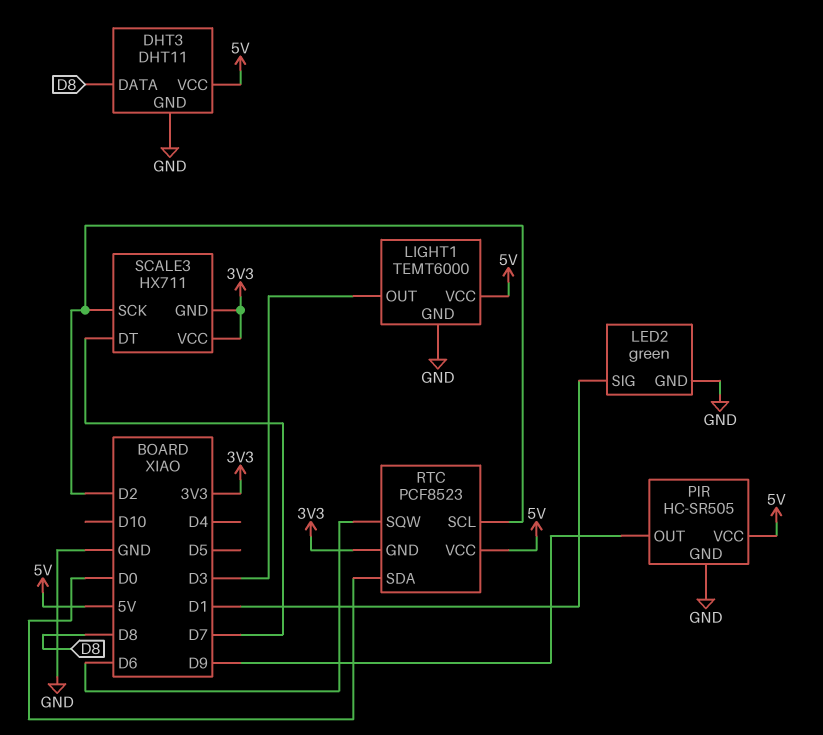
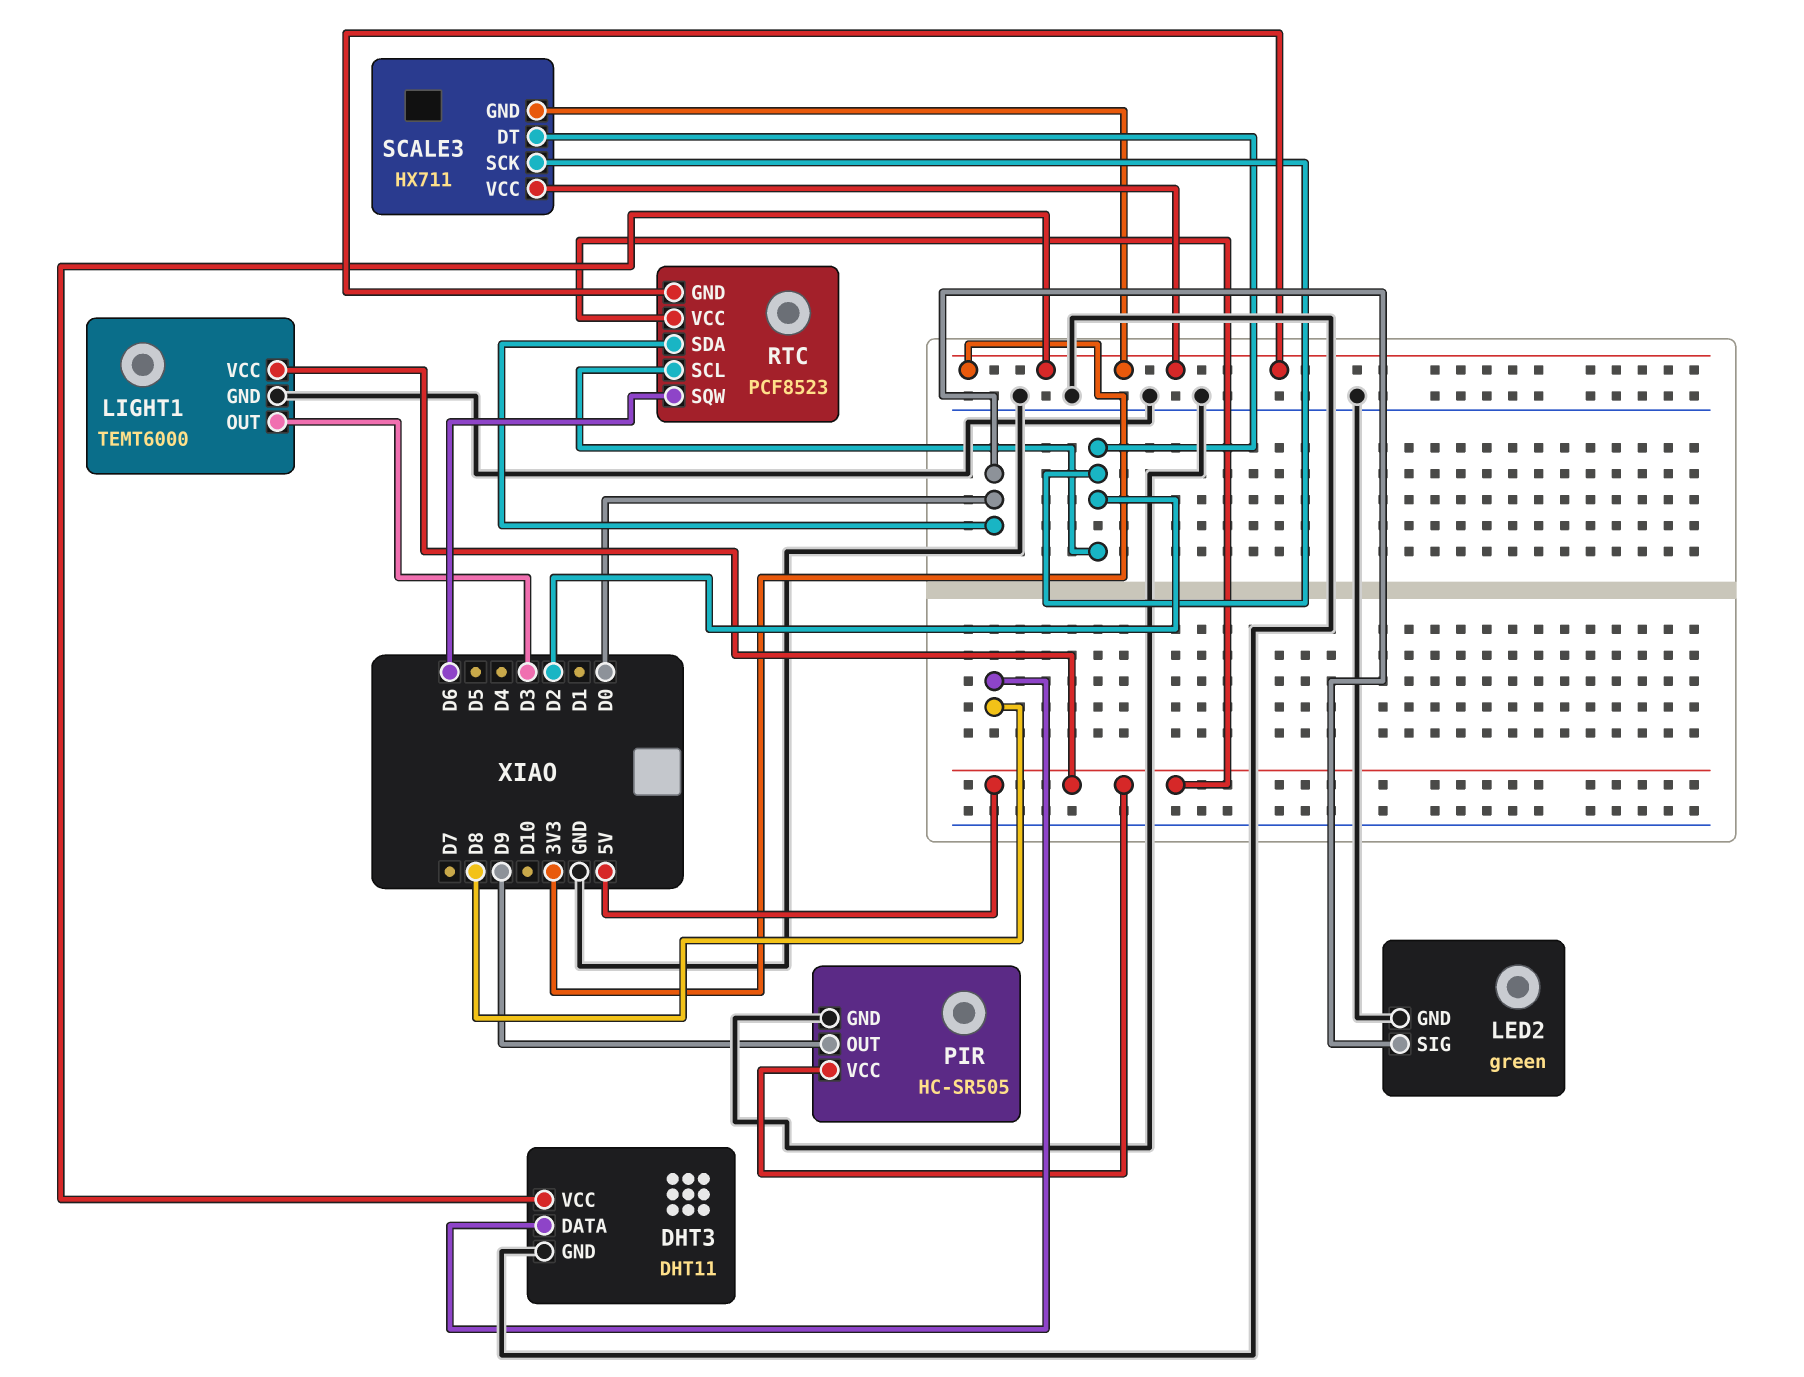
DHT3 pin VCC: 5V -> 3V3
LED2 pin SIG: D1 -> D0
SCALE3 pin DT: D7 -> D2

